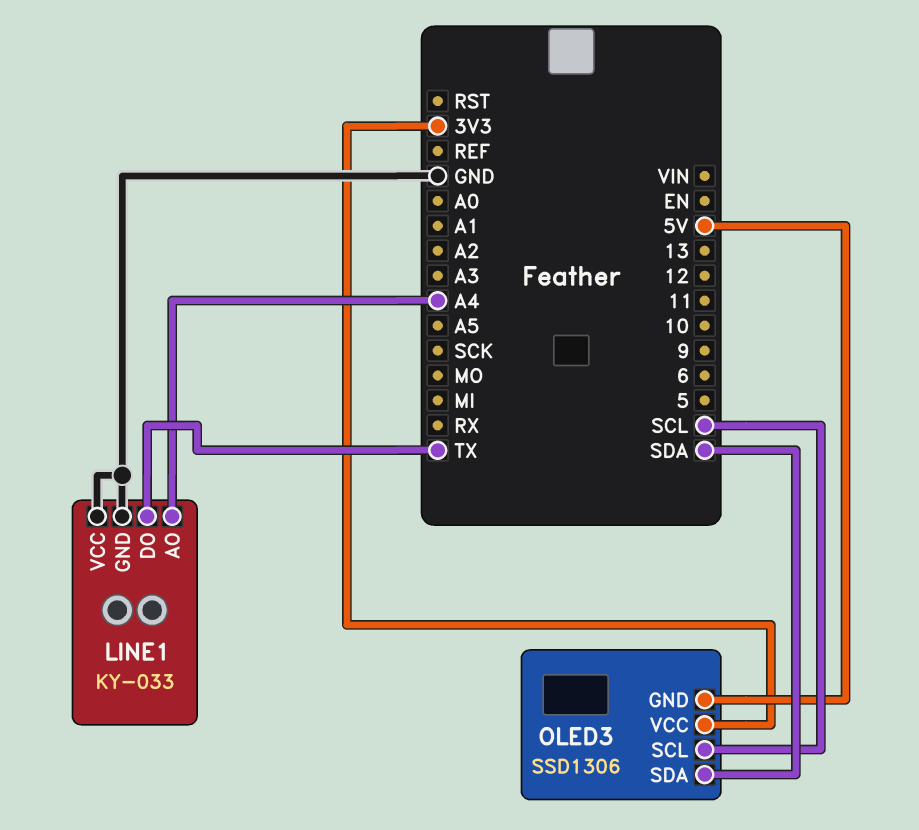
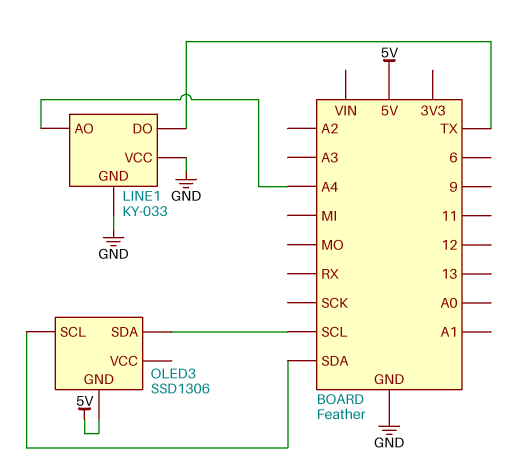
OLED3 pin SCL: SCL -> SDA
OLED3 pin SDA: SDA -> SCL
OLED3 pin VCC: 3V3 -> none

